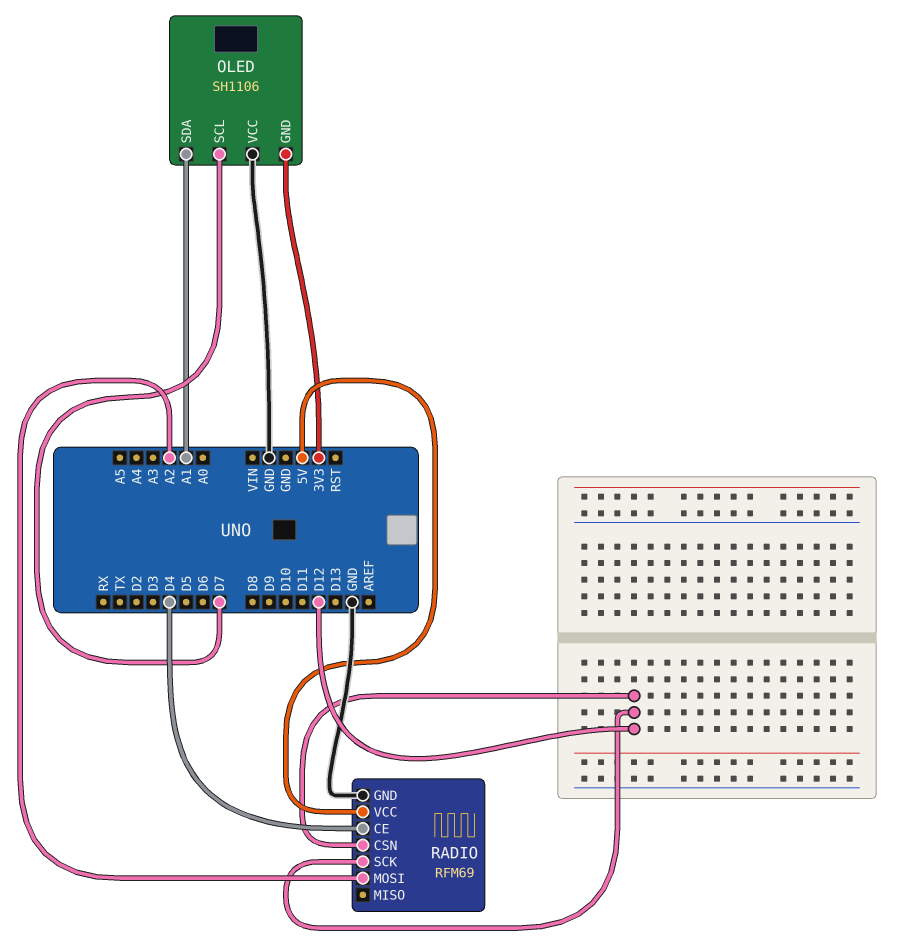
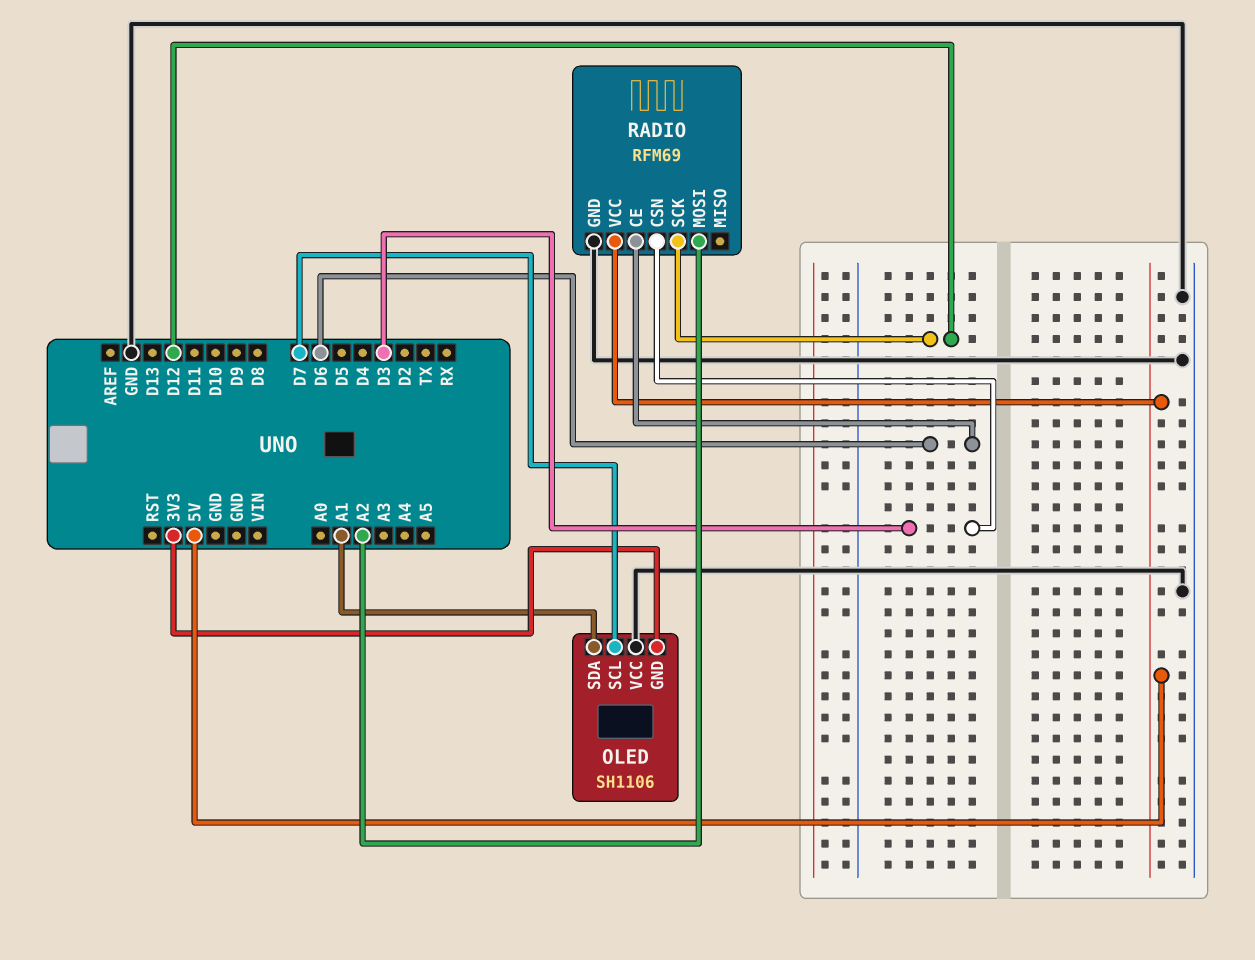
RADIO pin CE: D4 -> D6
RADIO pin CSN: D12 -> D3

